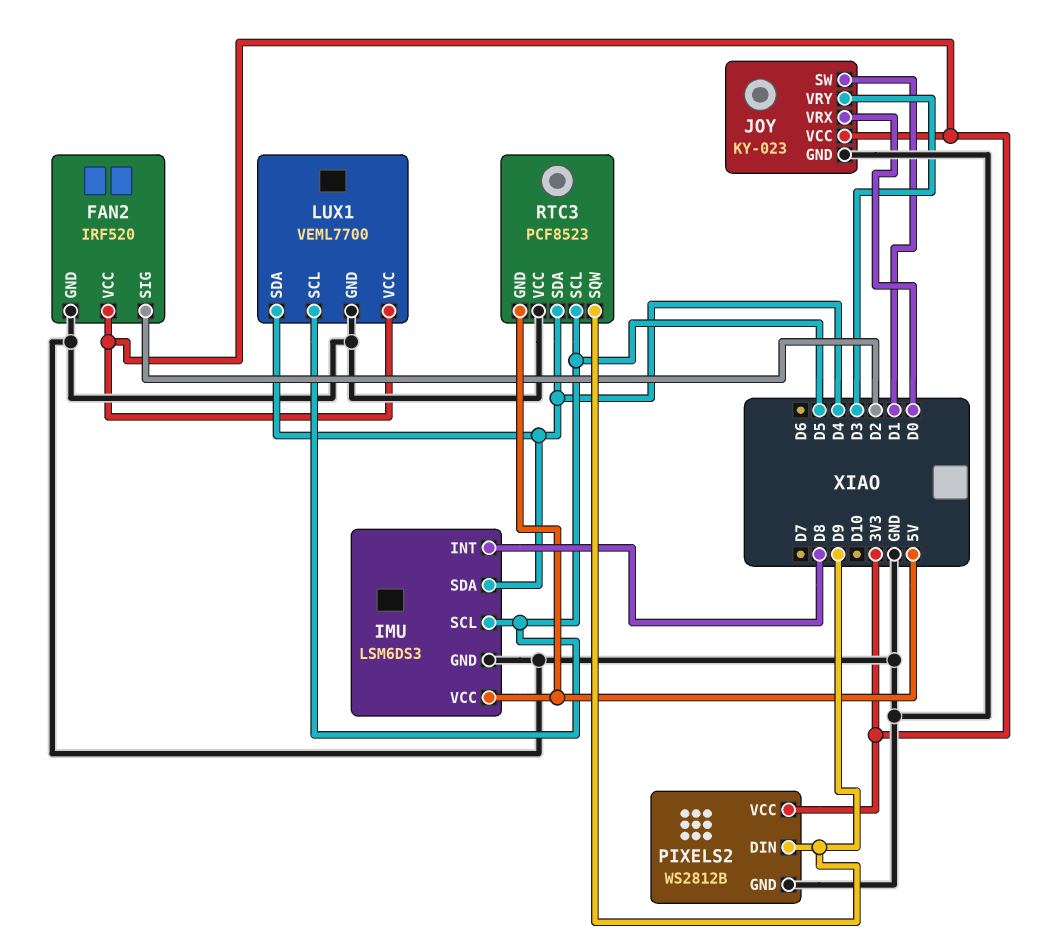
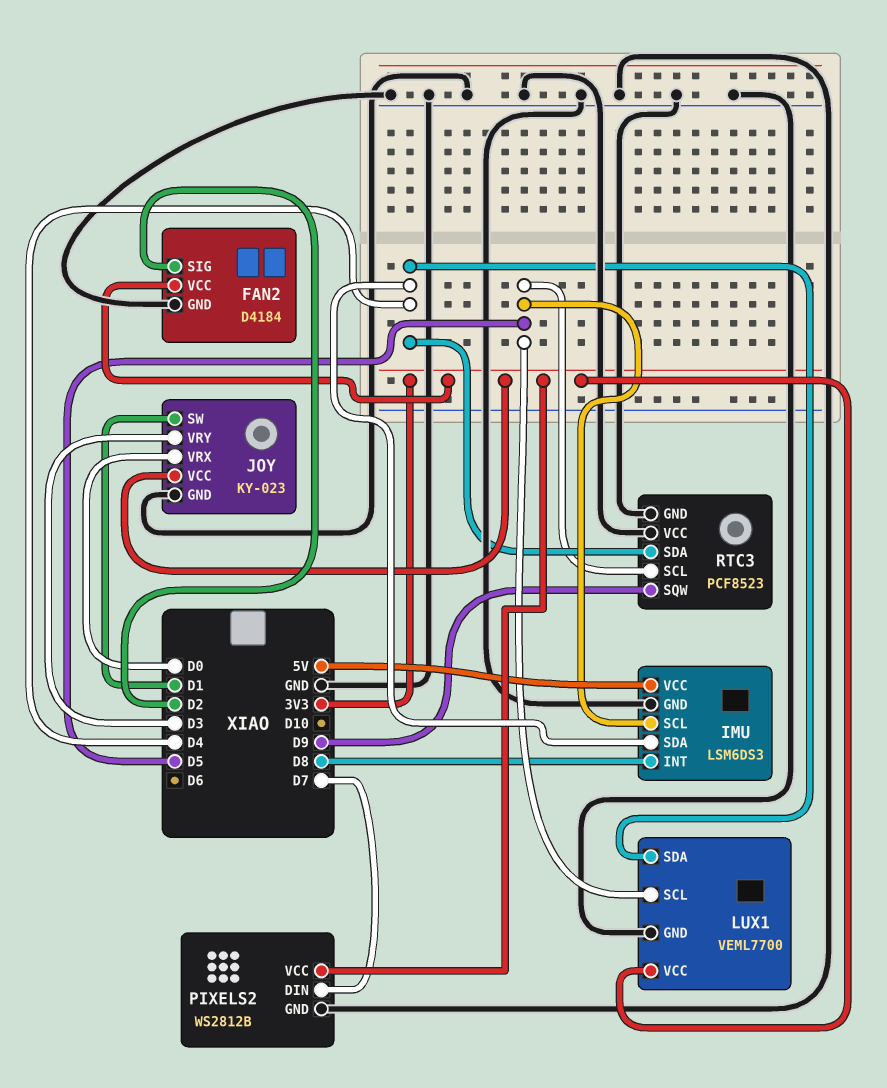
FAN2: IRF520 -> D4184
PIXELS2 pin DIN: D9 -> D7
RTC3 pin GND: 5V -> GND

